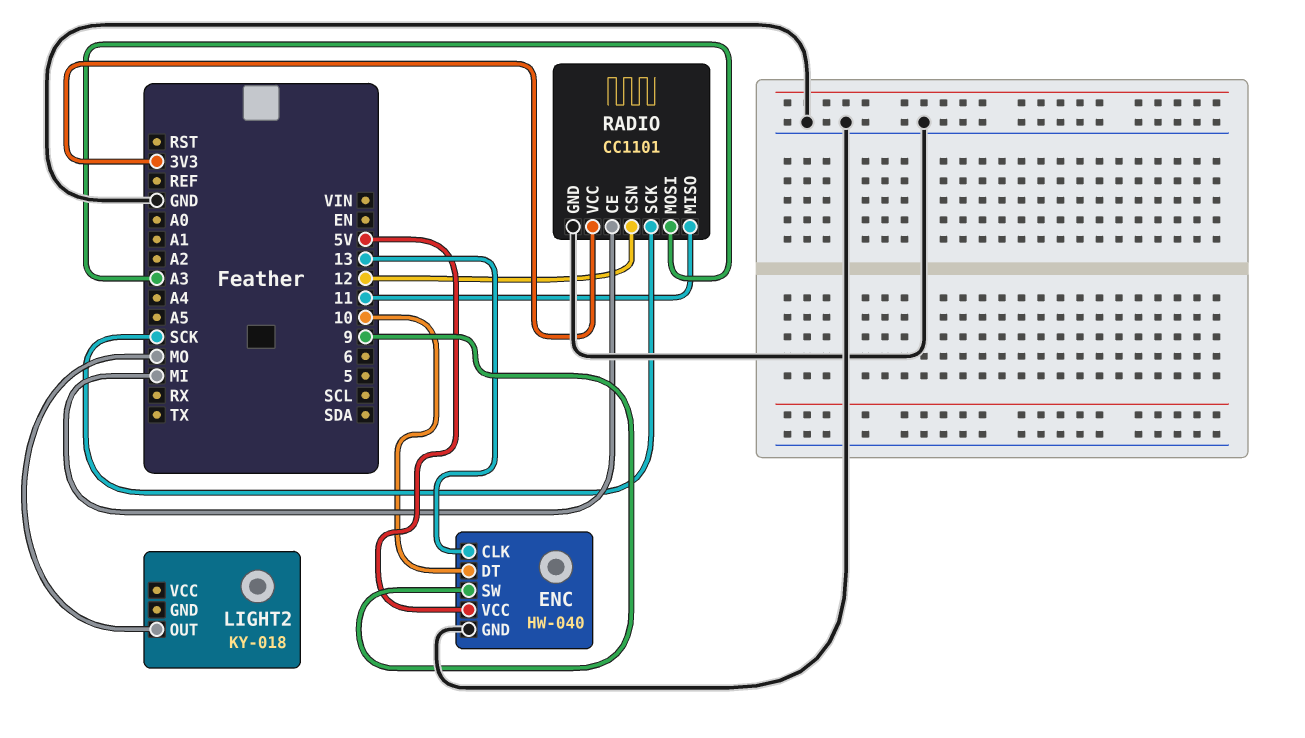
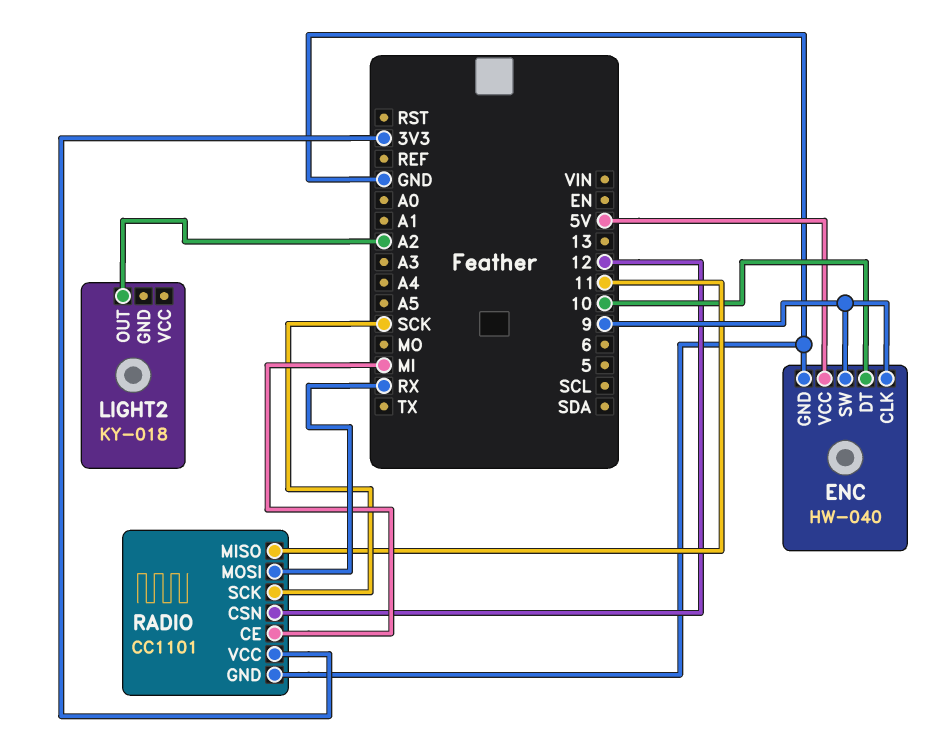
ENC pin CLK: 13 -> 9
LIGHT2 pin OUT: MO -> A2
RADIO pin MOSI: A3 -> RX

